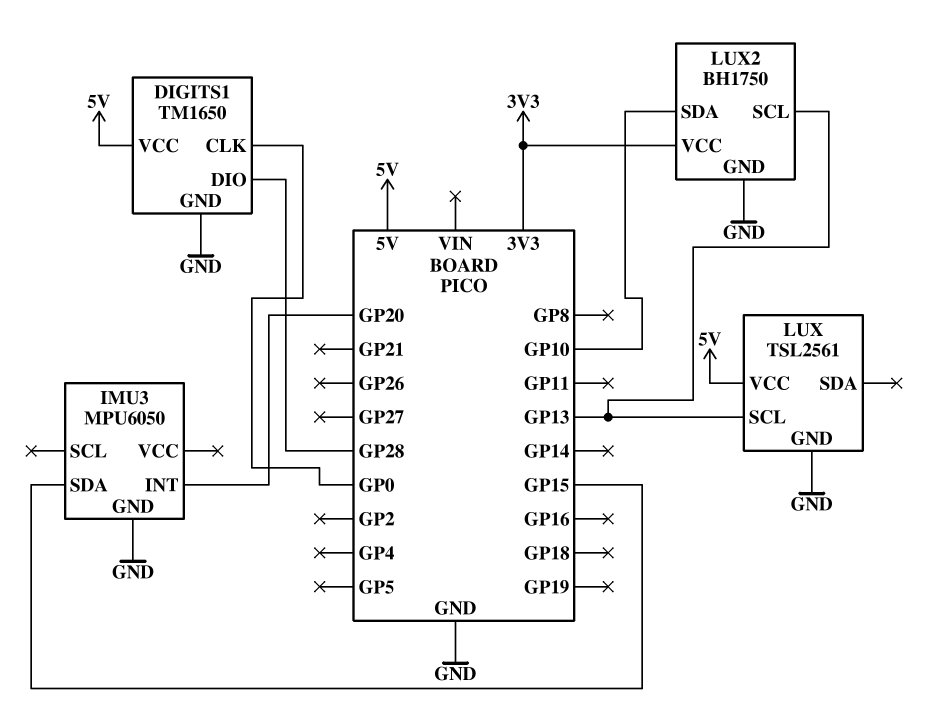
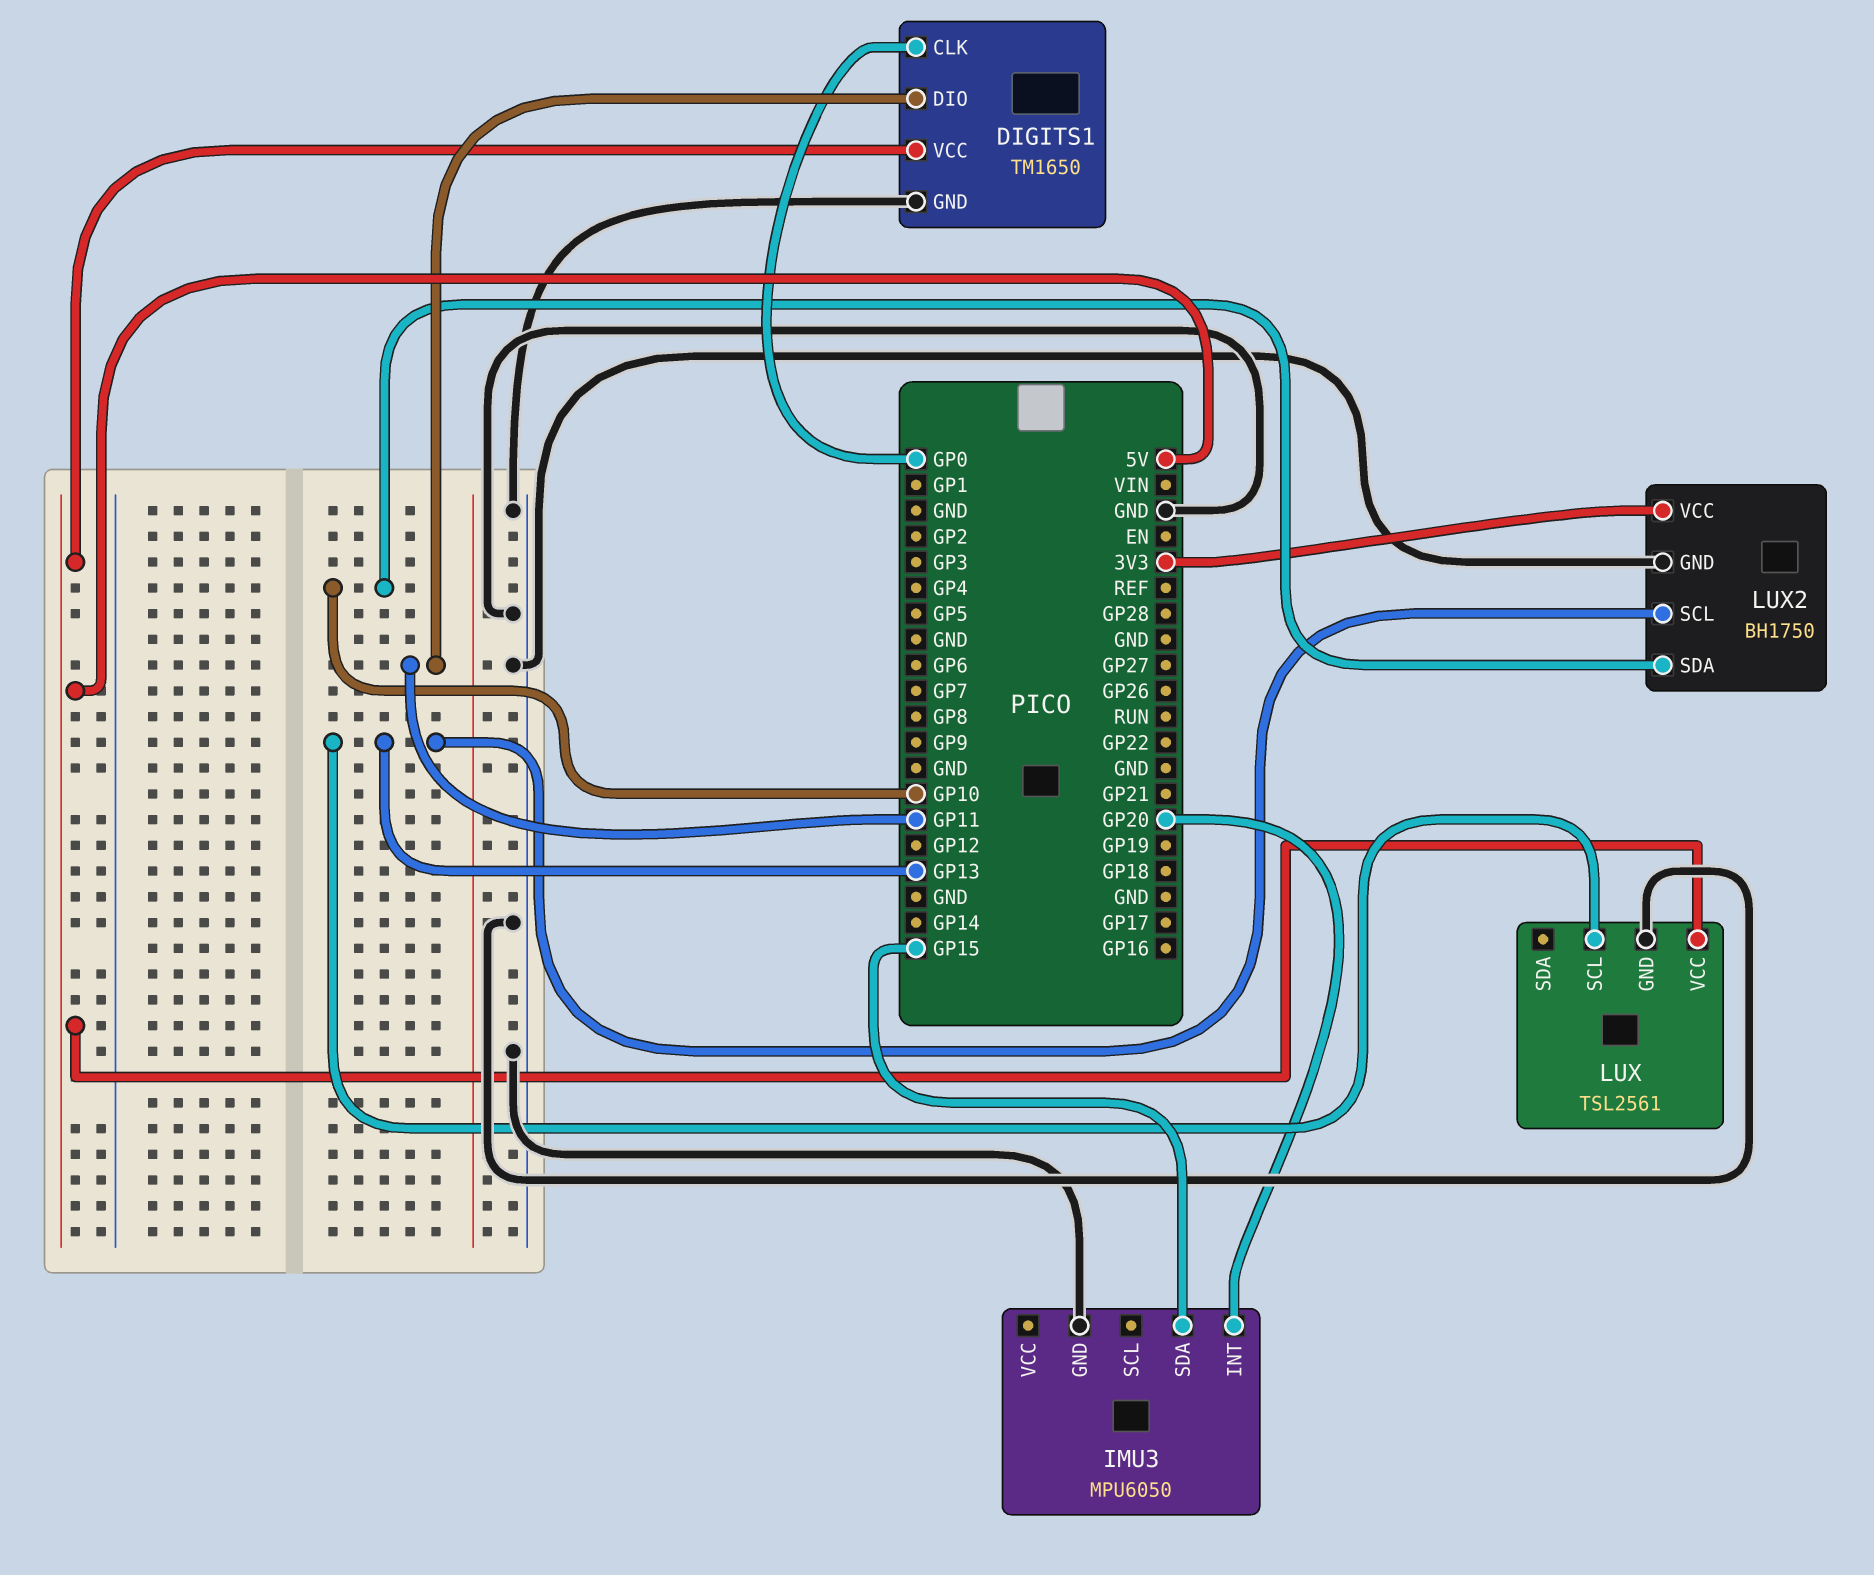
DIGITS1 pin DIO: GP28 -> GP11

